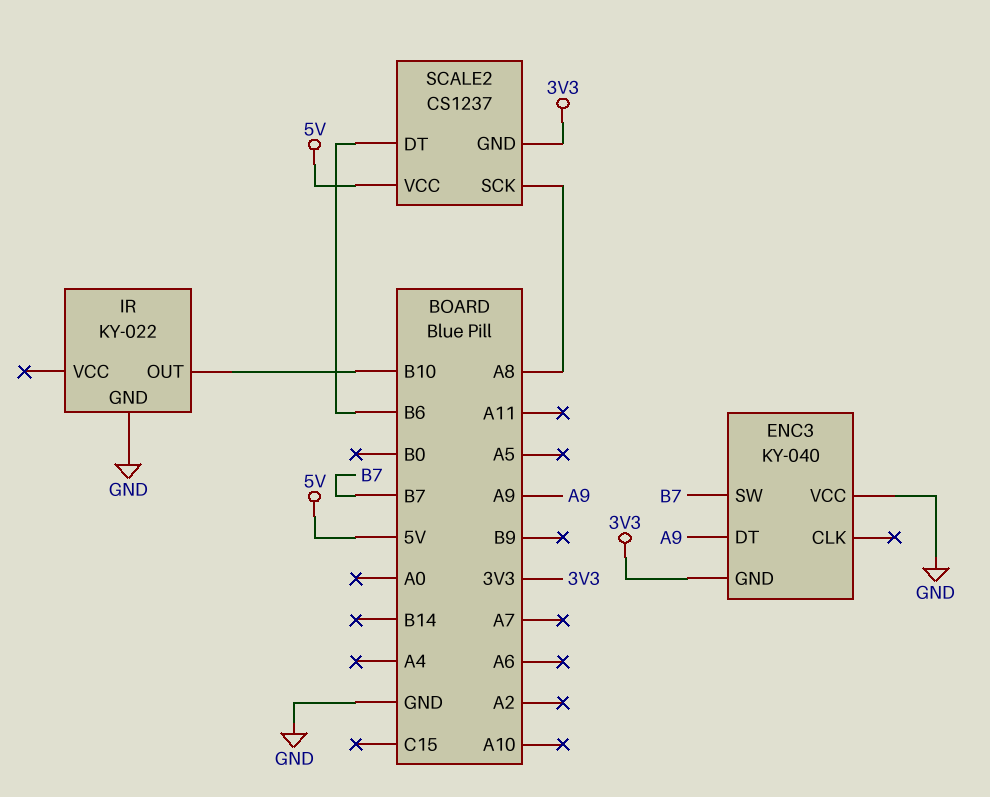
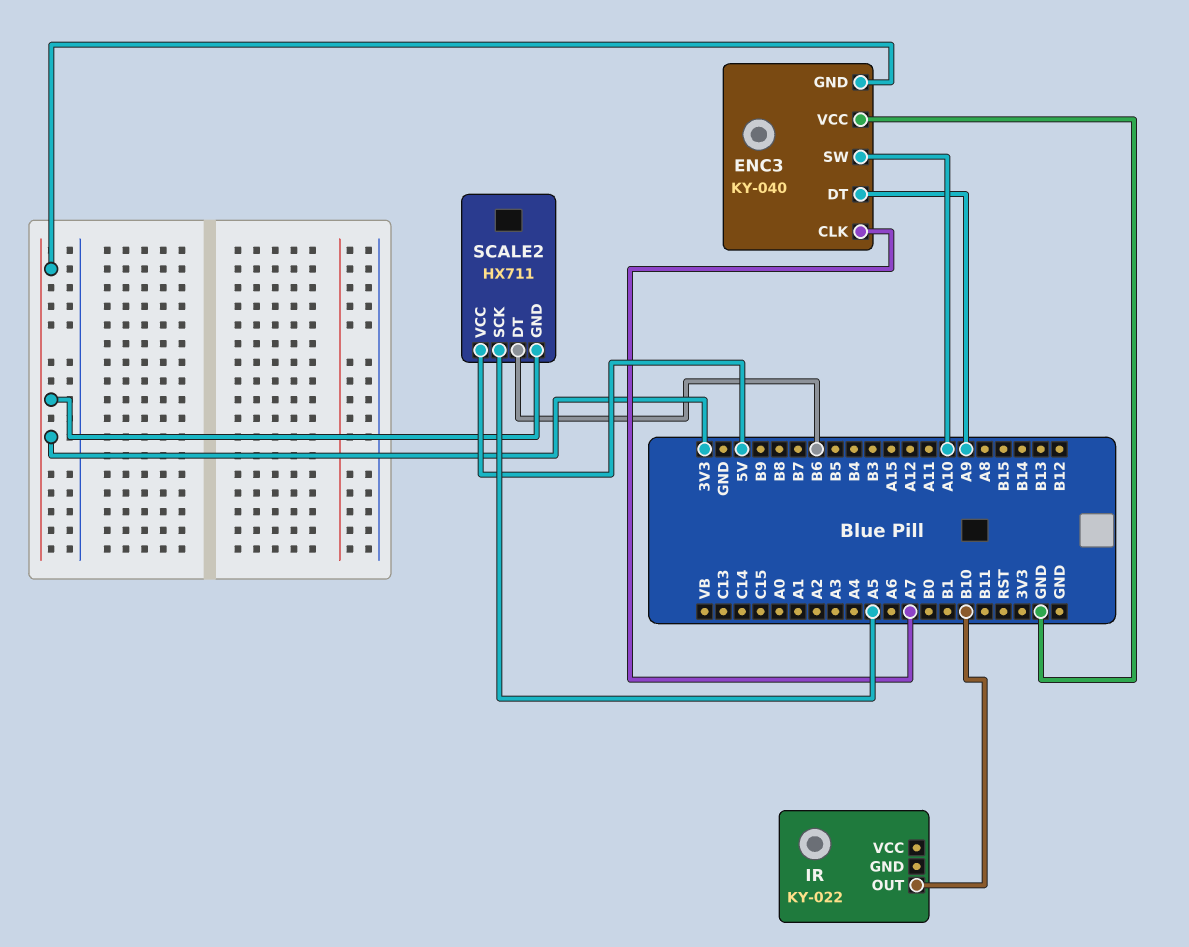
ENC3 pin CLK: none -> A7
ENC3 pin SW: B7 -> A10
IR pin GND: GND -> none
SCALE2: CS1237 -> HX711
SCALE2 pin SCK: A8 -> A5

